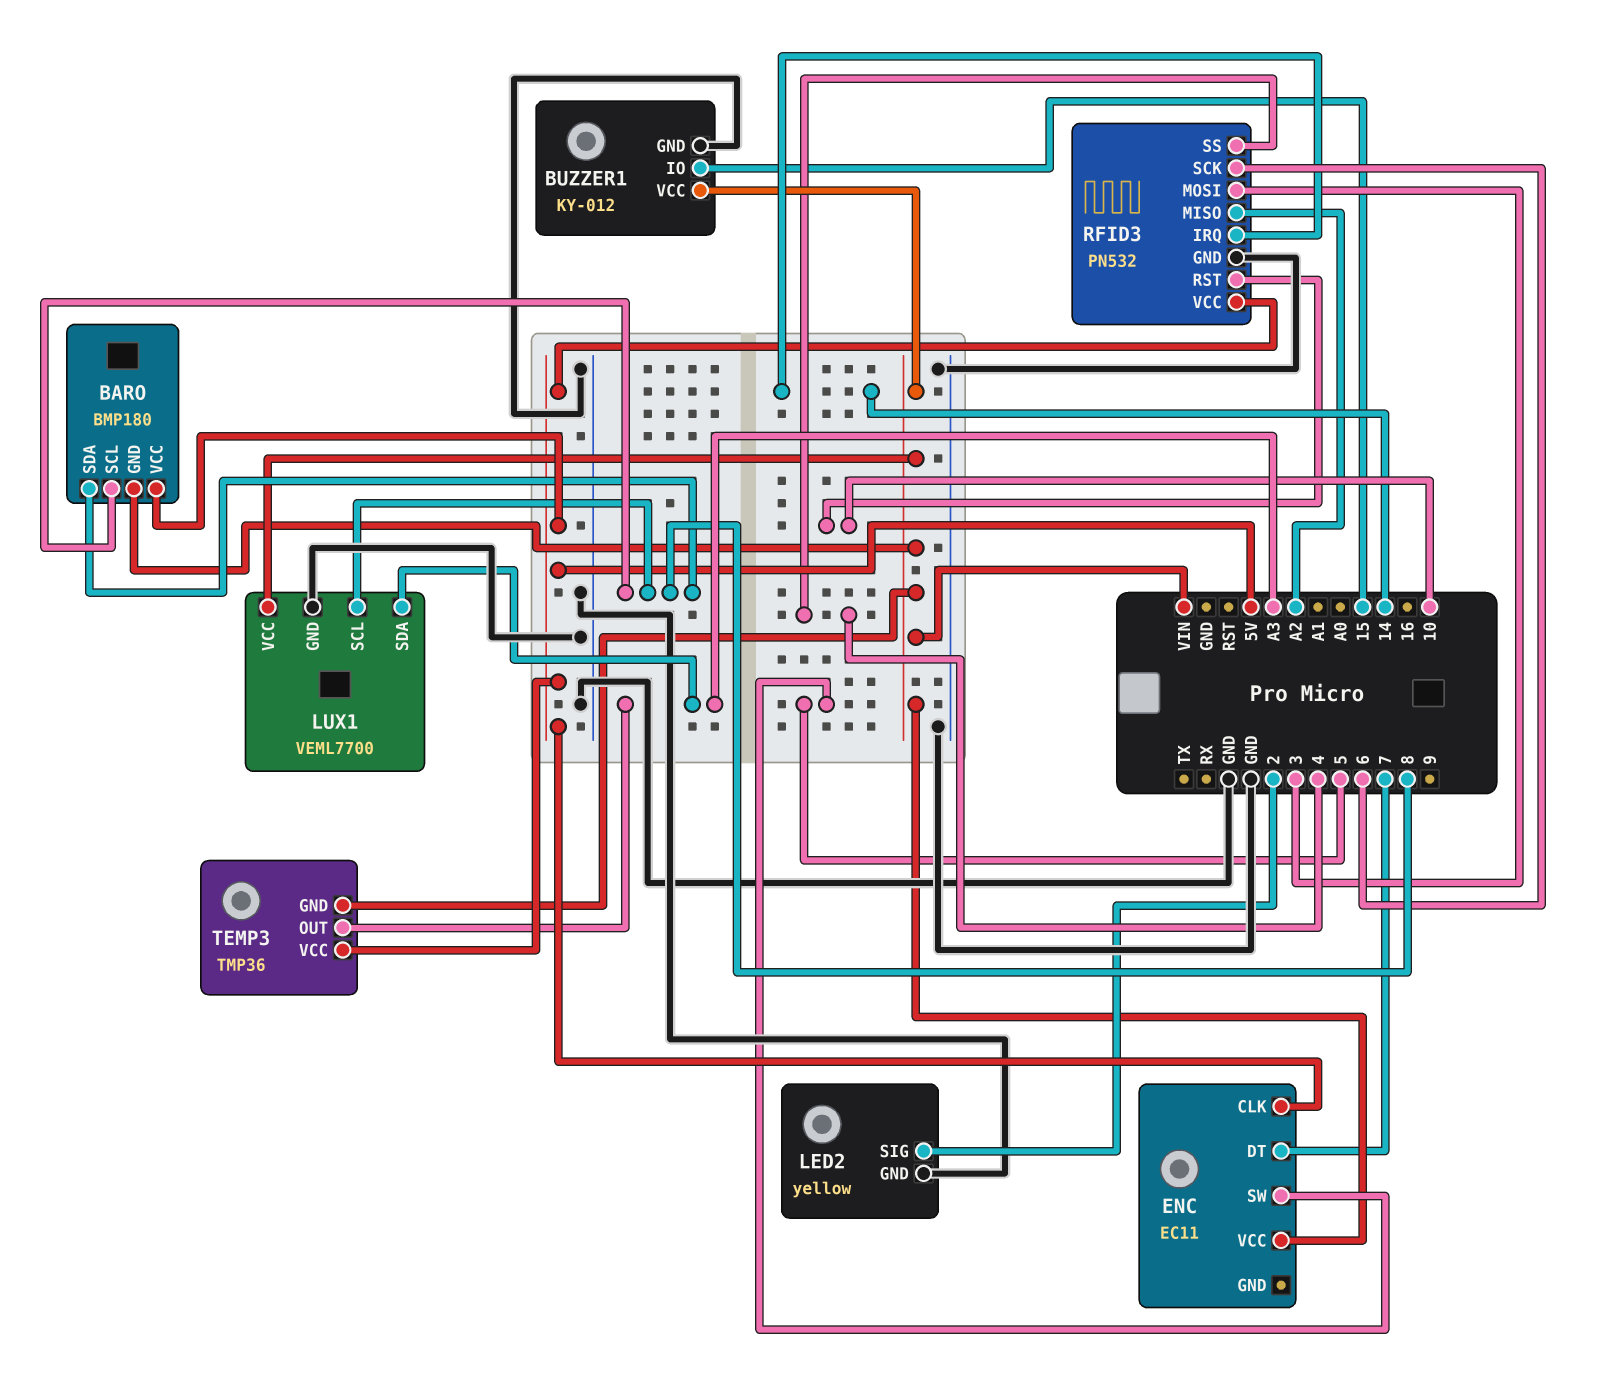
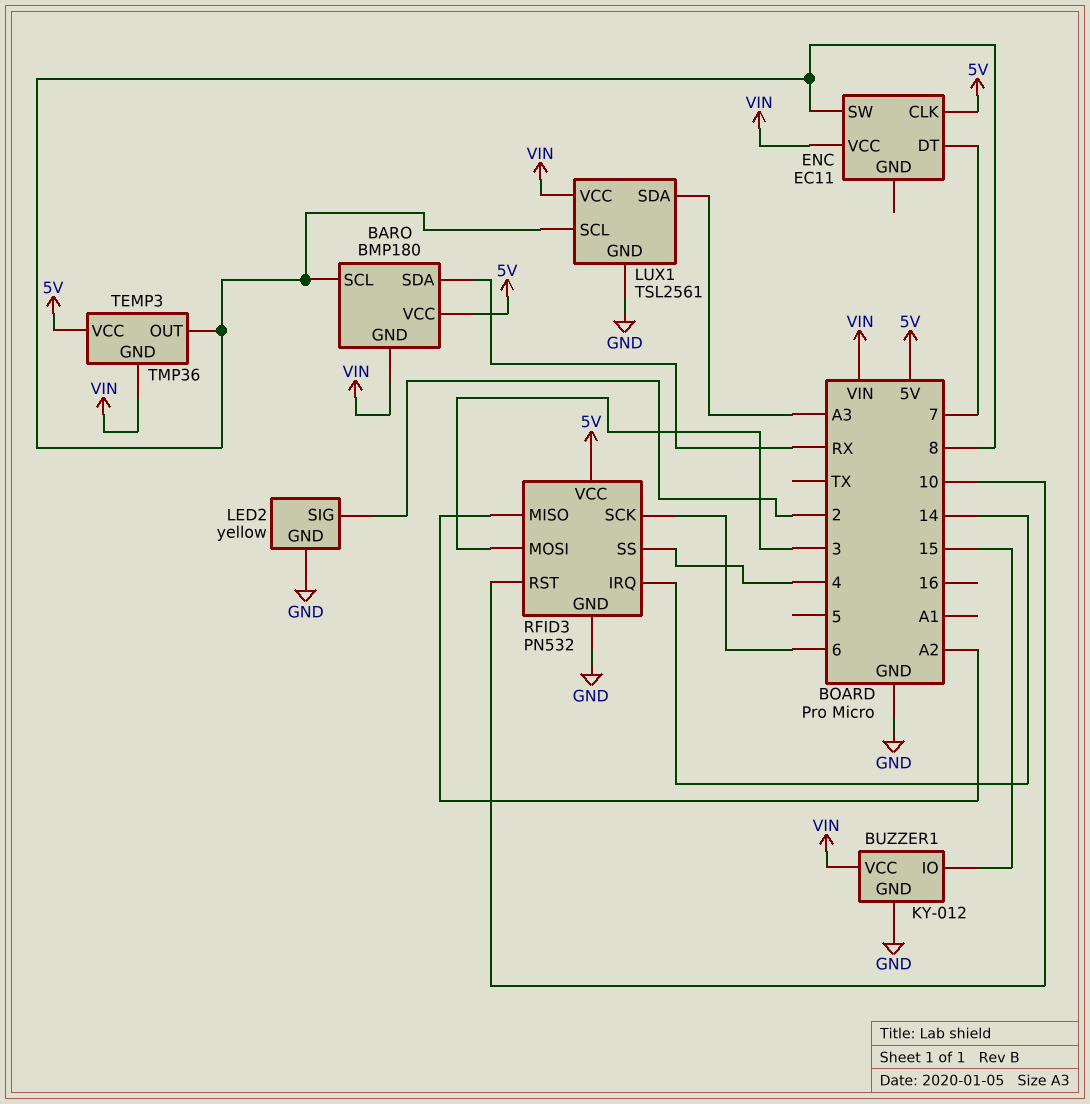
BARO pin SDA: 8 -> RX
ENC pin SW: 5 -> 8
LUX1: VEML7700 -> TSL2561
TEMP3 pin OUT: A3 -> 8

